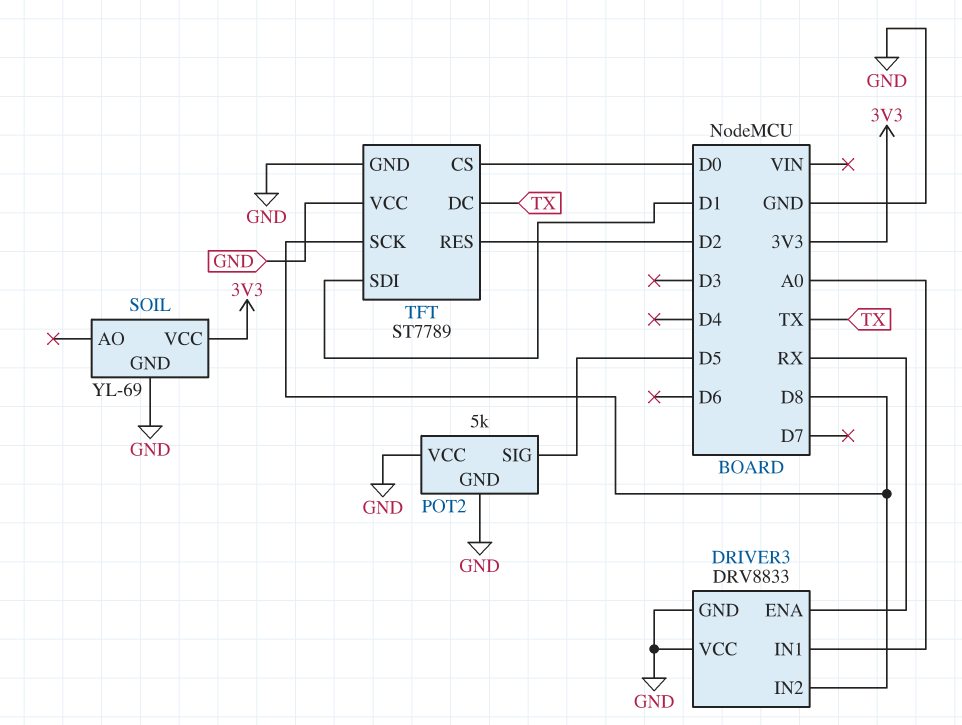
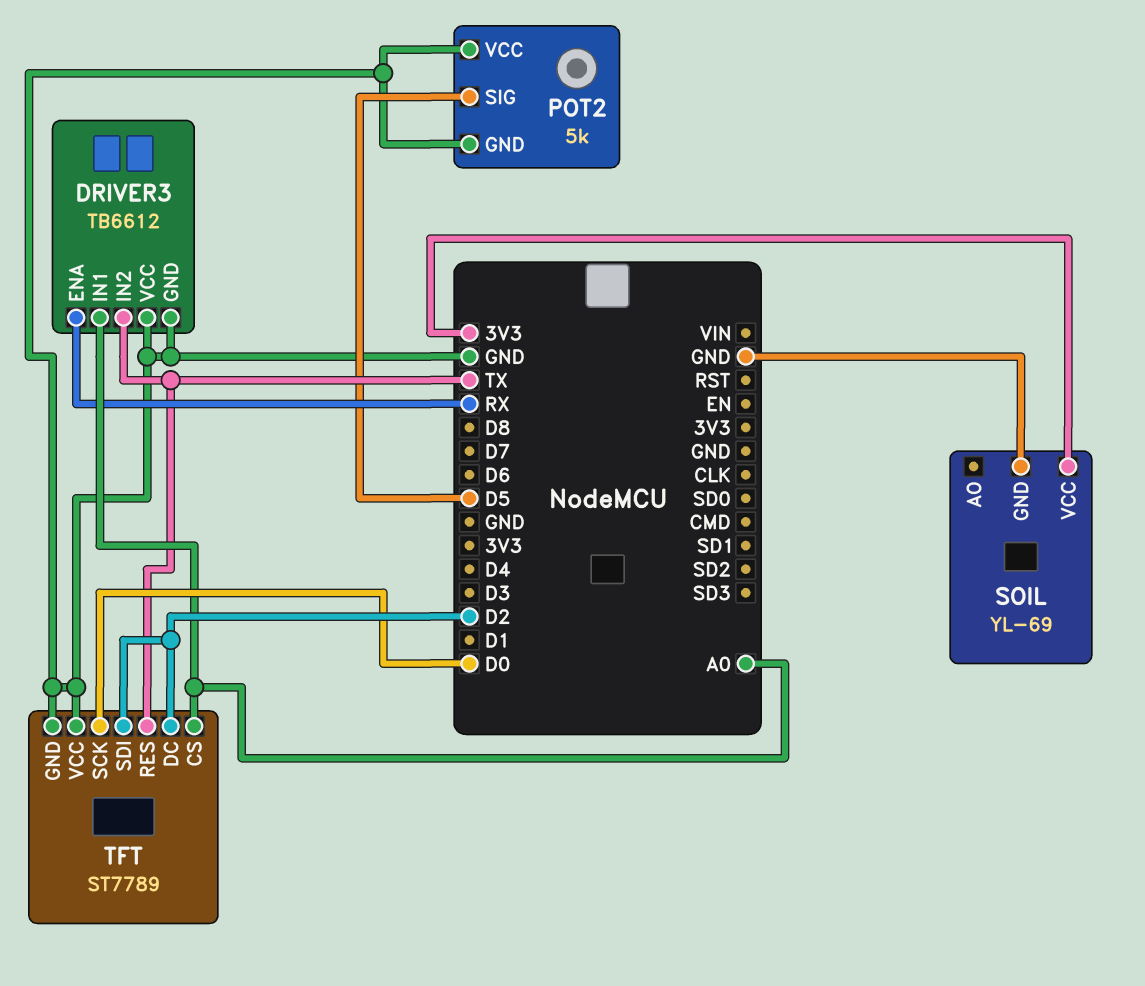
DRIVER3: DRV8833 -> TB6612
DRIVER3 pin IN2: D8 -> TX
TFT pin CS: D0 -> A0
TFT pin DC: TX -> D2
TFT pin RES: D2 -> TX
TFT pin SCK: D8 -> D0
TFT pin SDI: D1 -> D2

